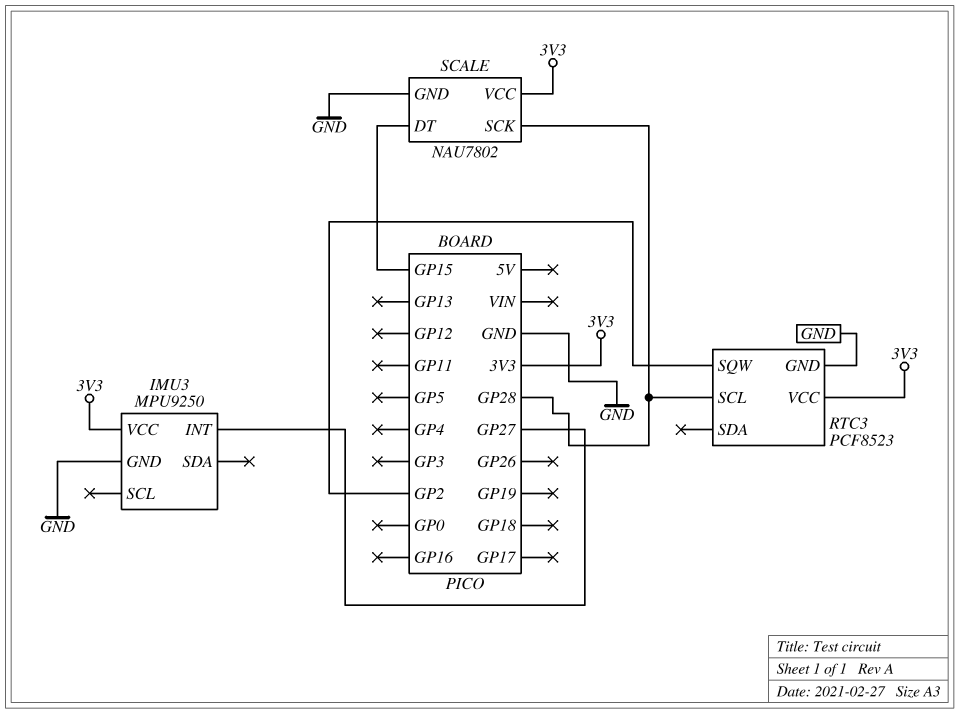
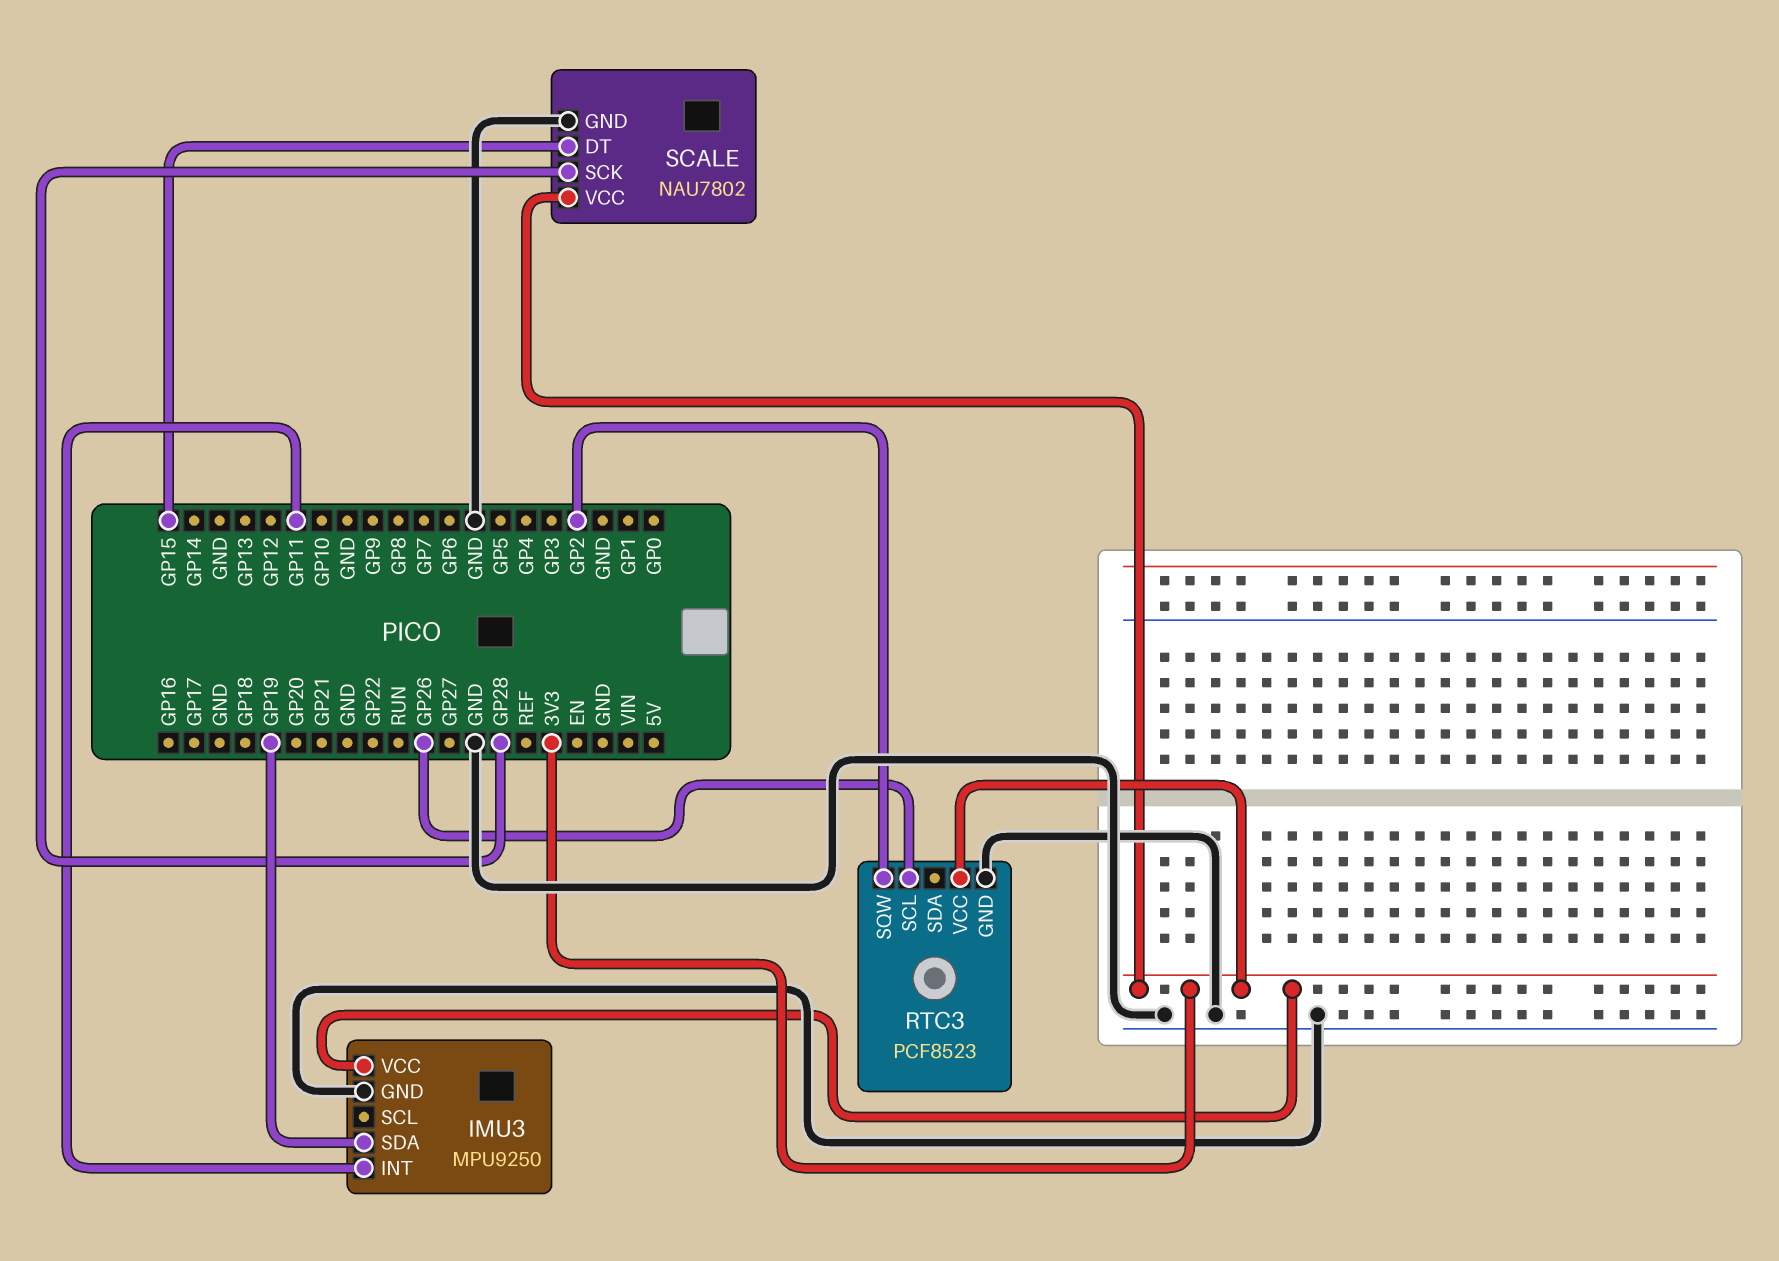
IMU3 pin INT: GP27 -> GP11
IMU3 pin SDA: none -> GP19
RTC3 pin SCL: GP28 -> GP26

